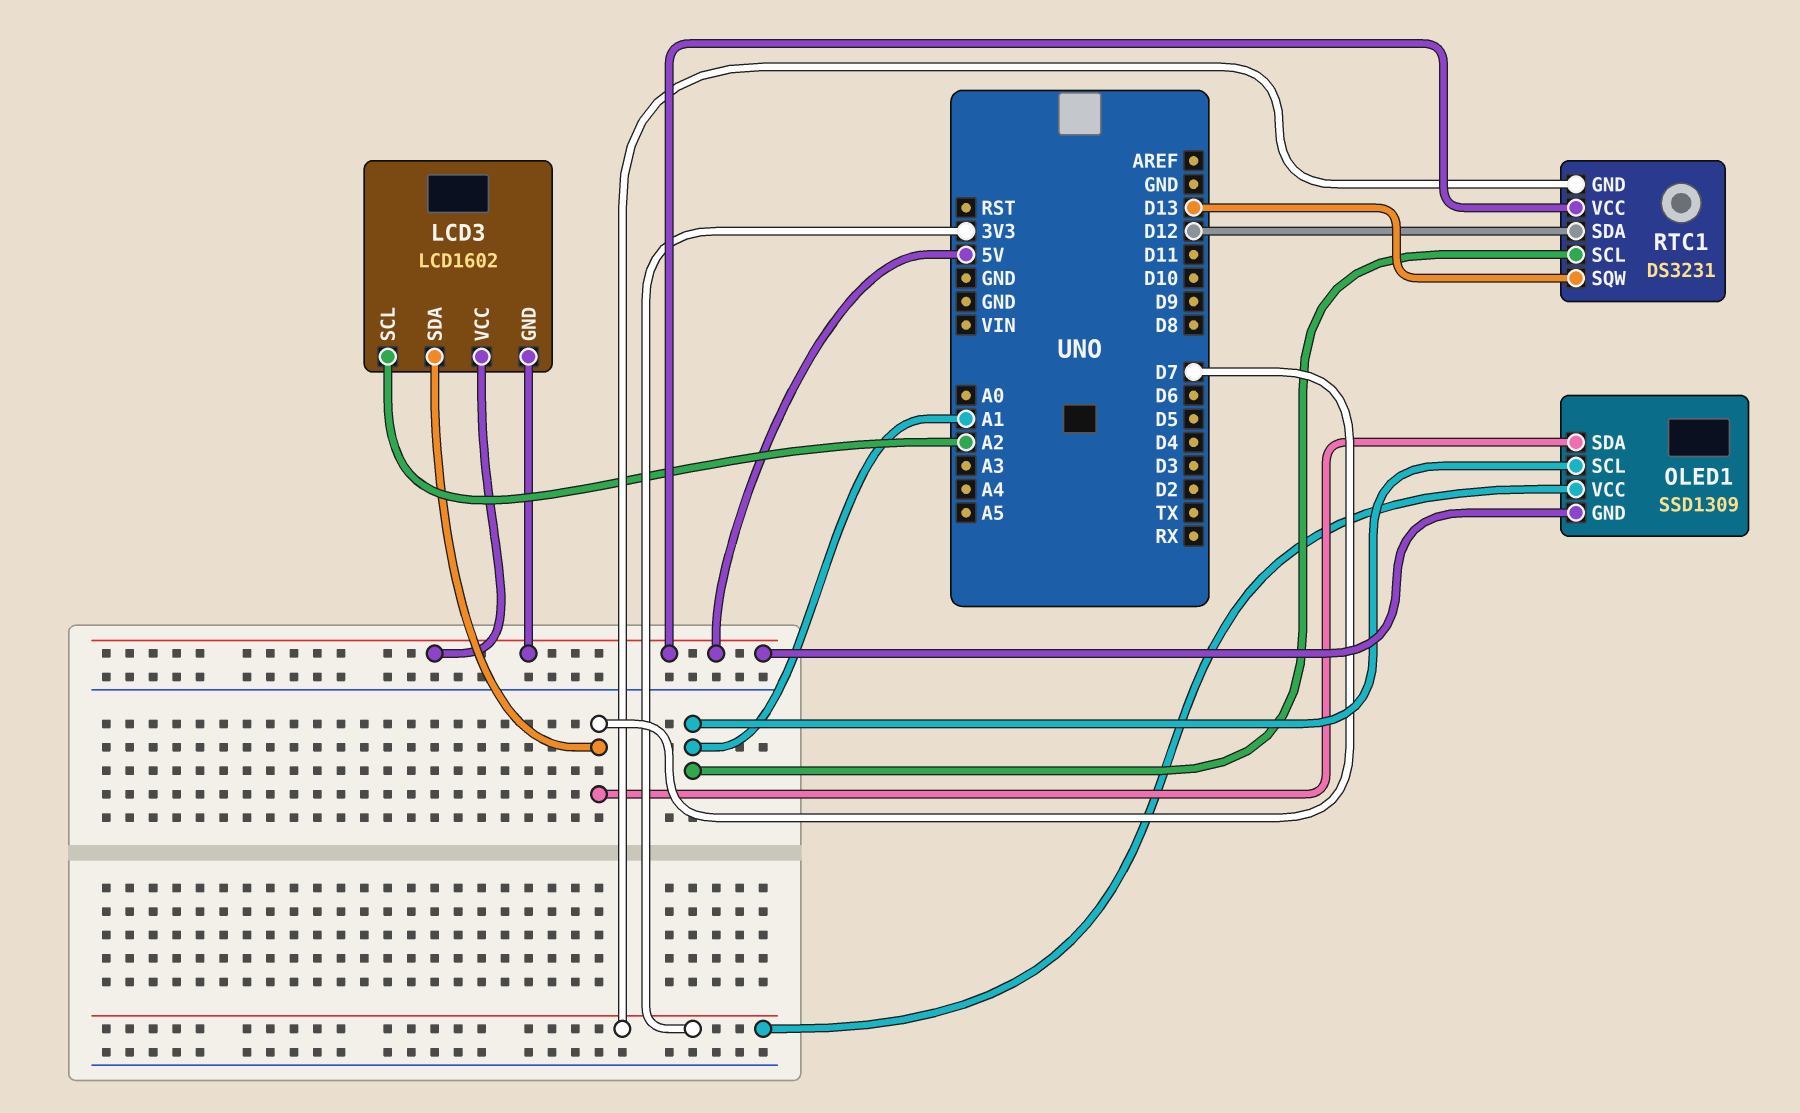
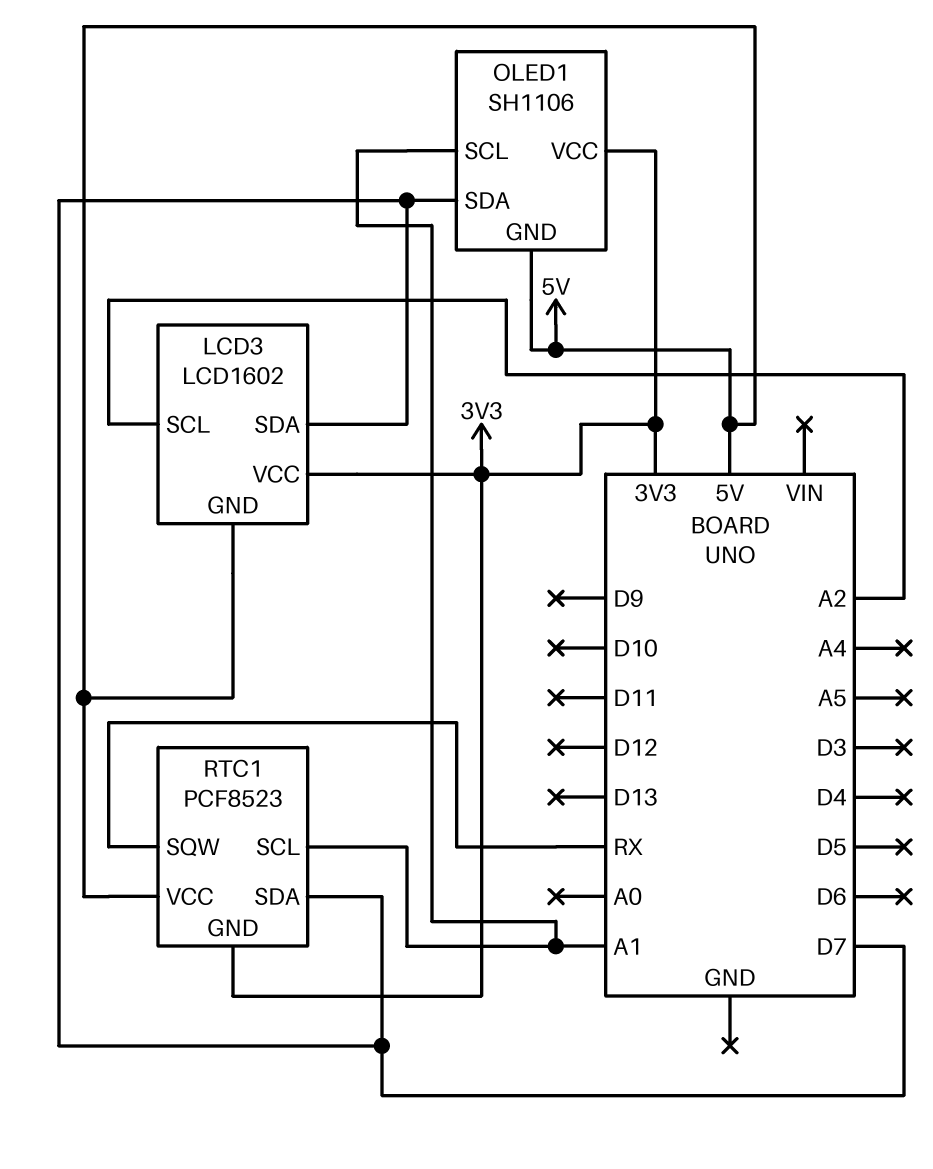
LCD3 pin VCC: 5V -> 3V3
OLED1: SSD1309 -> SH1106
RTC1: DS3231 -> PCF8523
RTC1 pin SDA: D12 -> D7
RTC1 pin SQW: D13 -> RX

